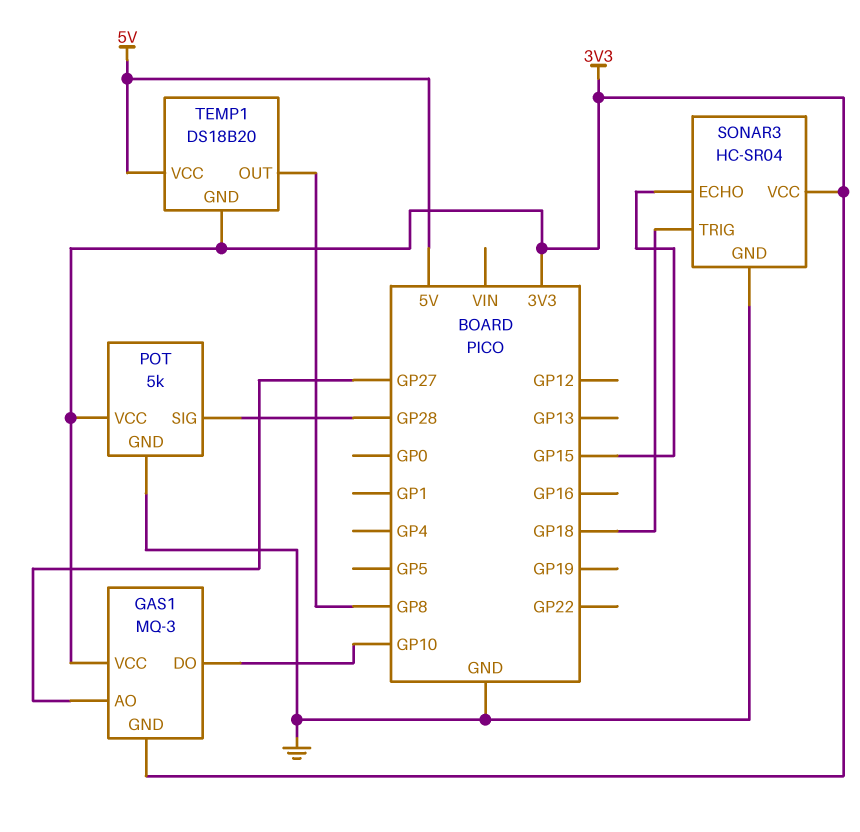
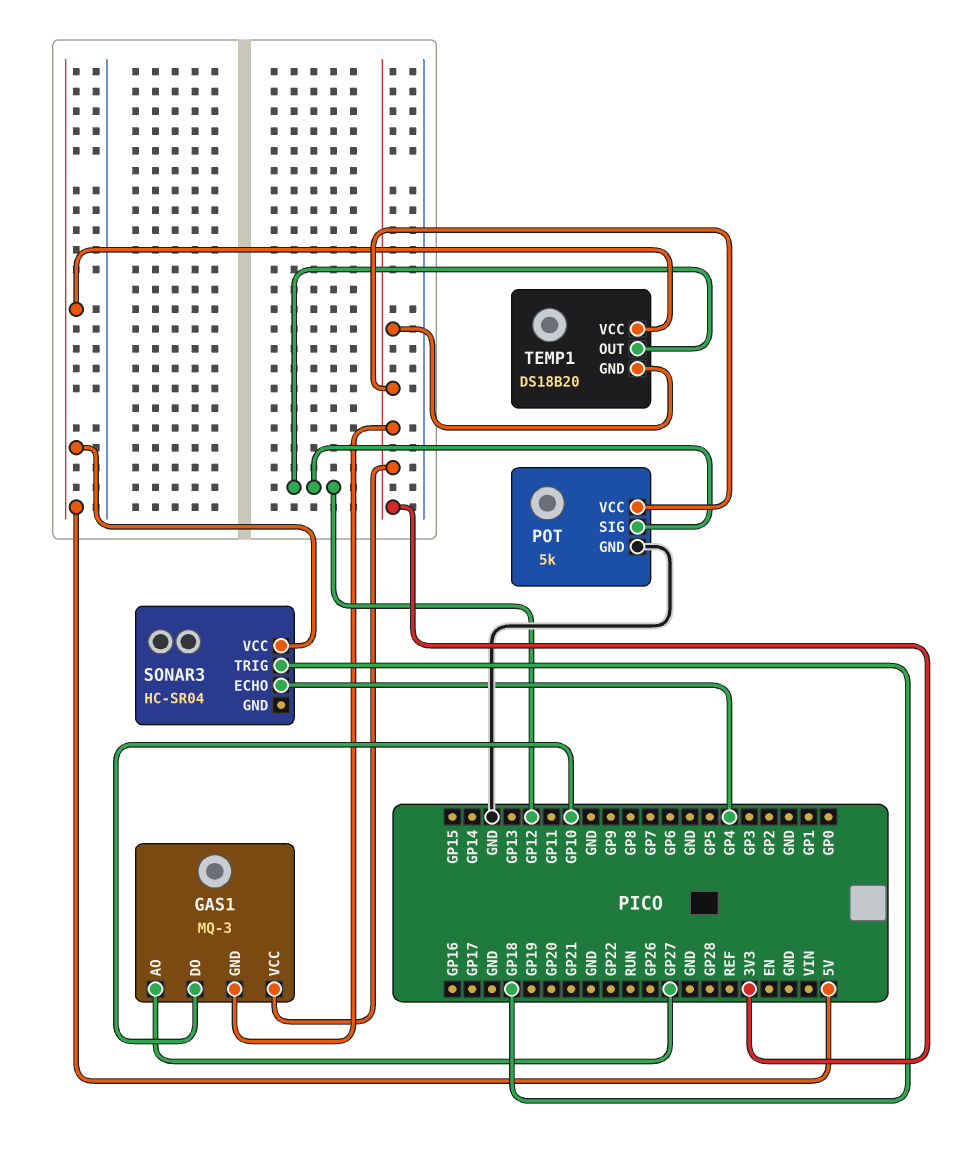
POT pin SIG: GP28 -> GP12
SONAR3 pin ECHO: GP15 -> GP4
SONAR3 pin GND: GND -> none
SONAR3 pin VCC: 3V3 -> 5V
TEMP1 pin OUT: GP8 -> GP12

